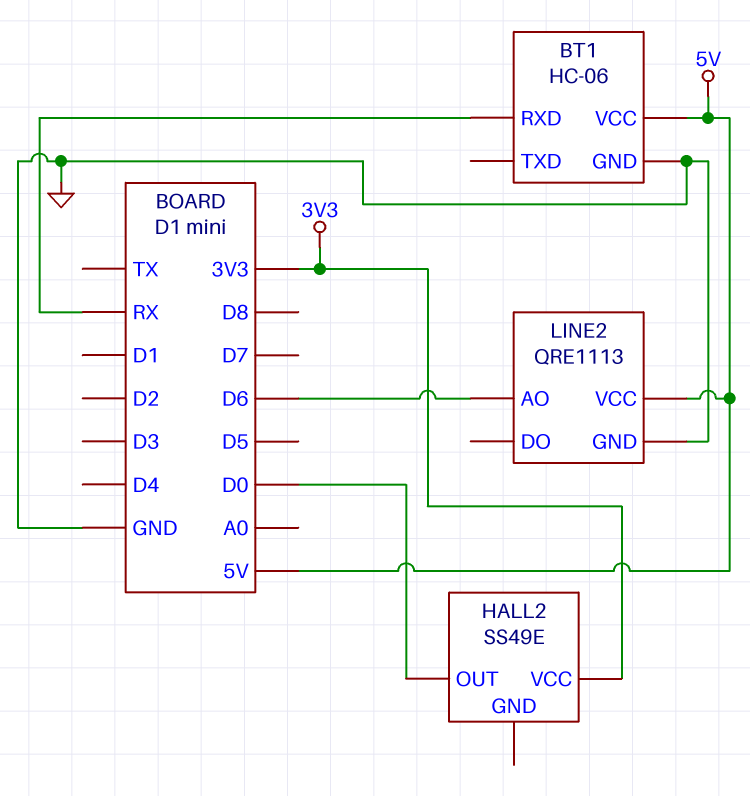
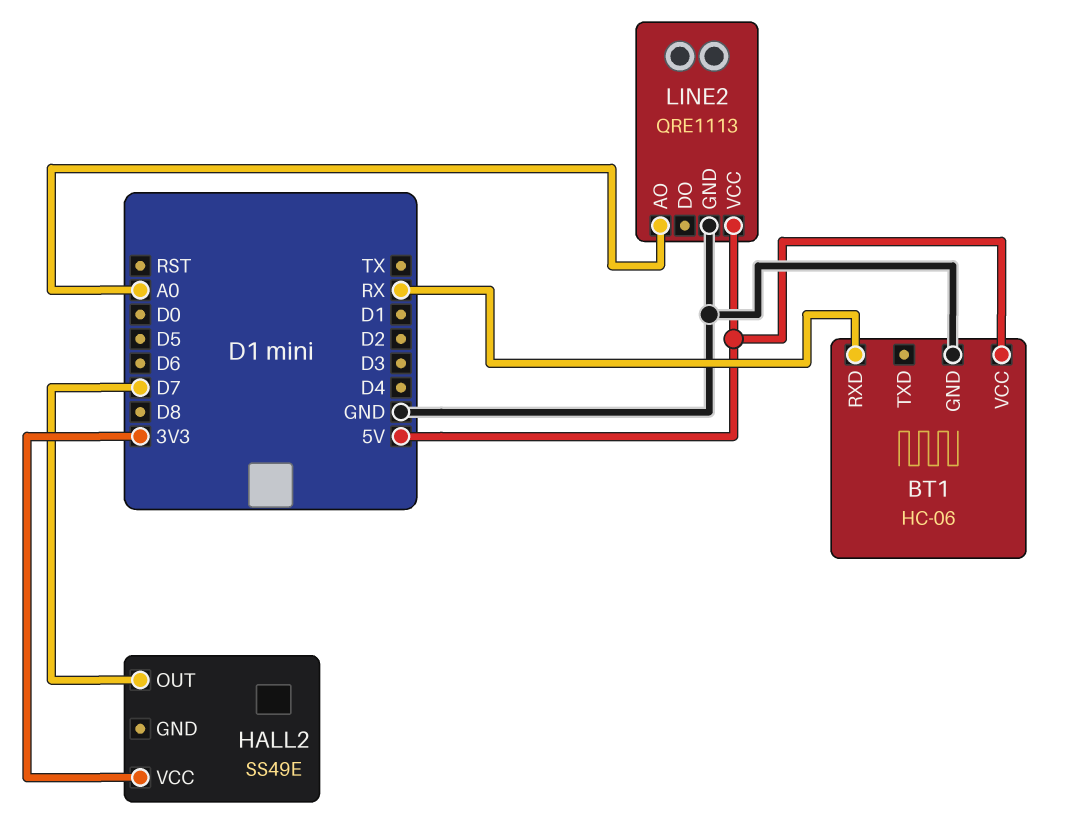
HALL2 pin OUT: D0 -> D7
LINE2 pin AO: D6 -> A0

